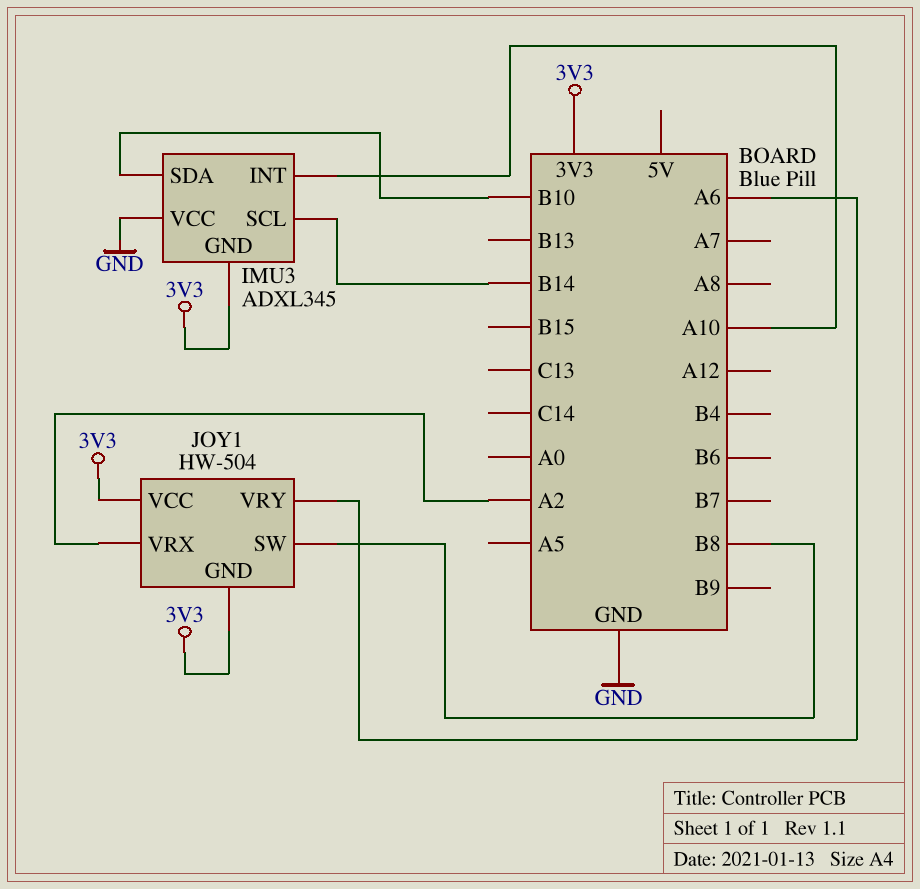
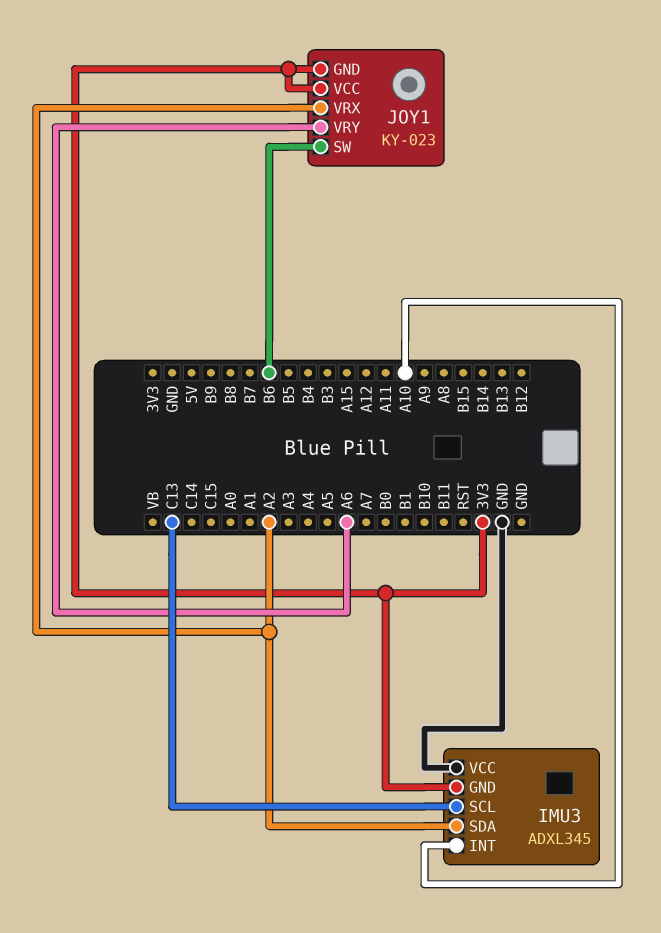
IMU3 pin SCL: B14 -> C13
IMU3 pin SDA: B10 -> A2
JOY1: HW-504 -> KY-023
JOY1 pin SW: B8 -> B6

